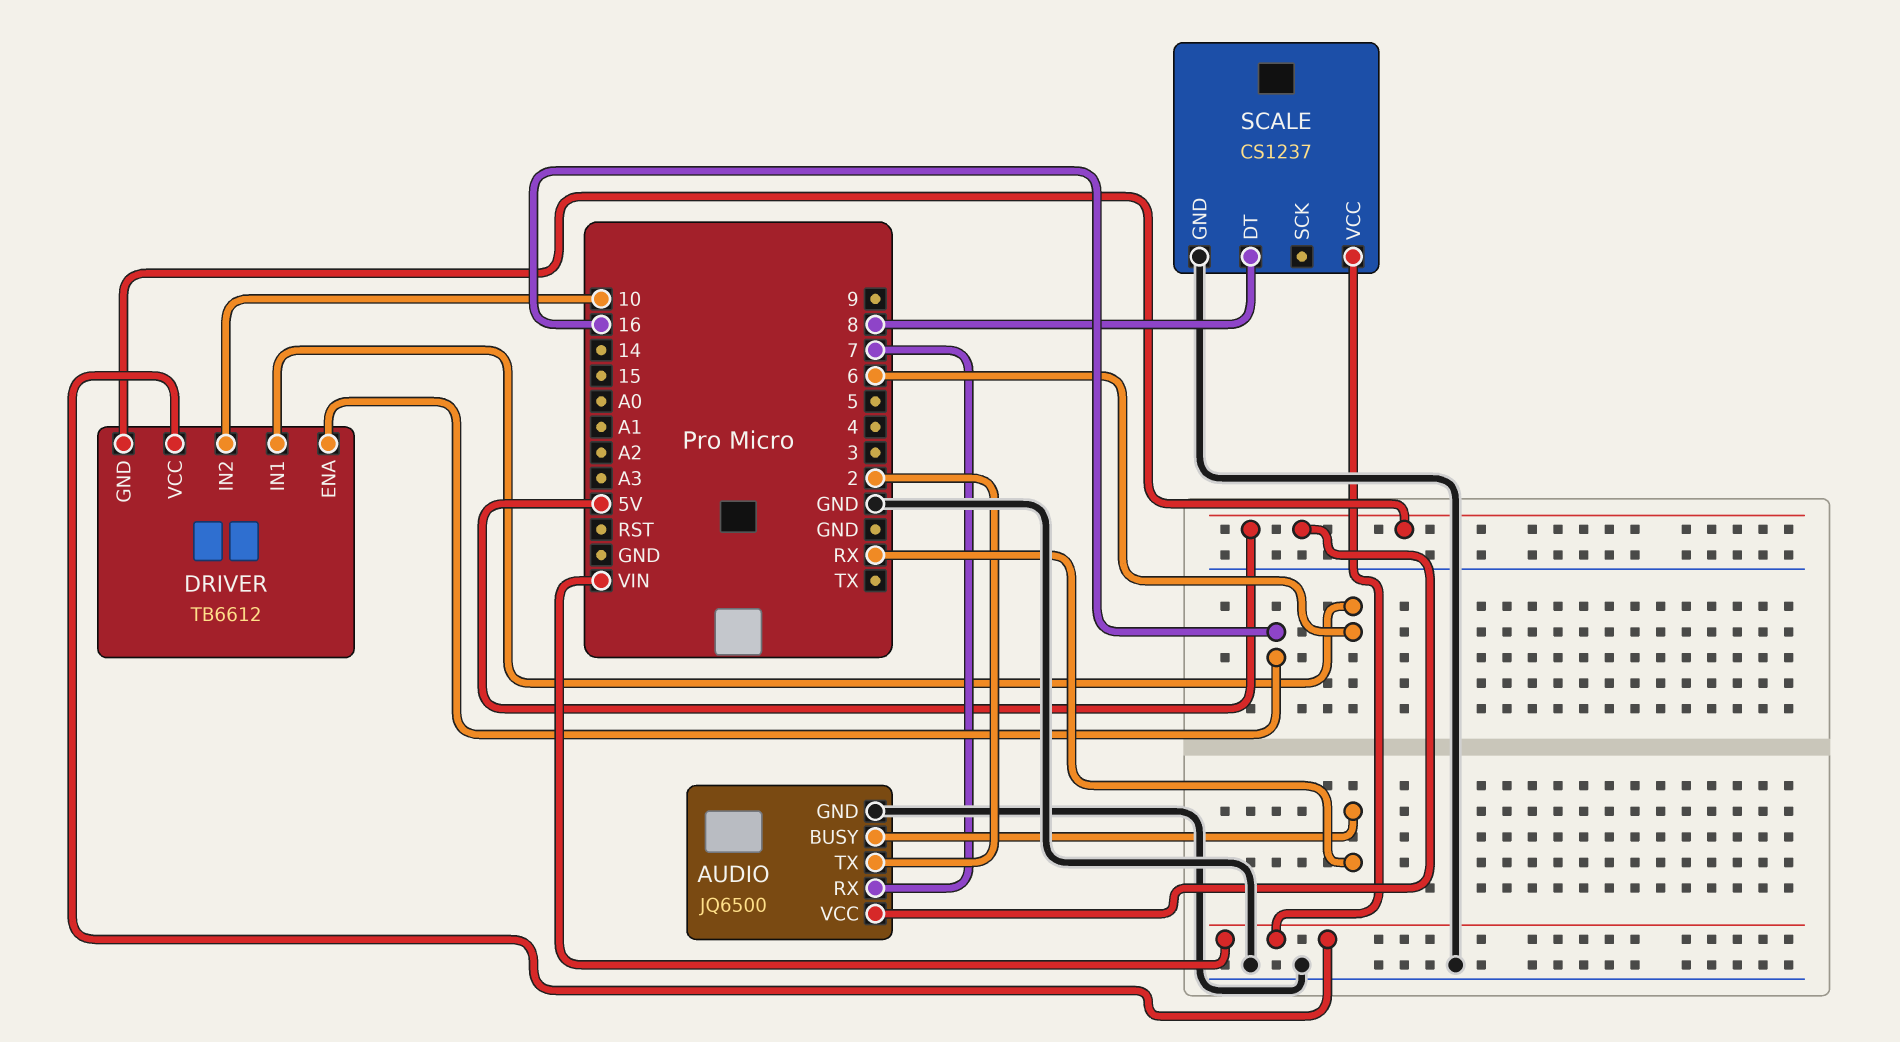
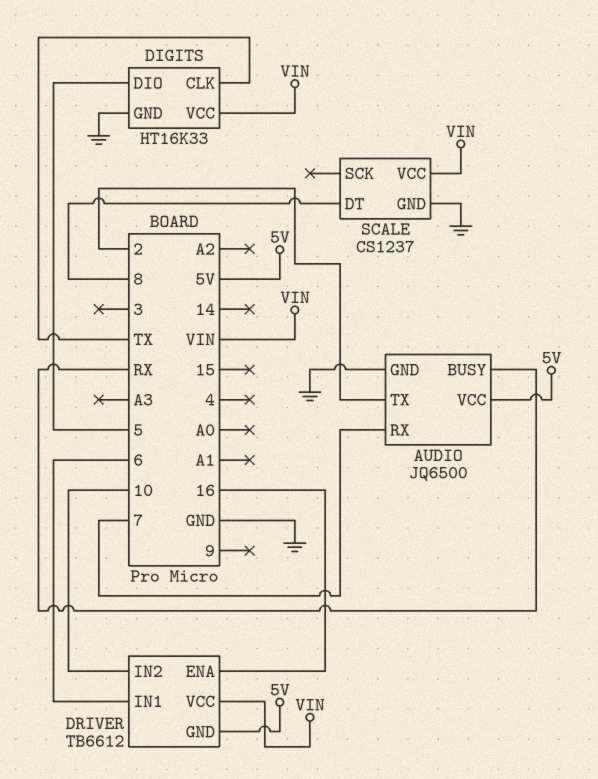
DIGITS: none -> HT16K33
DIGITS pin CLK: none -> TX
DIGITS pin DIO: none -> 5
DIGITS pin GND: none -> GND
DIGITS pin VCC: none -> VIN

